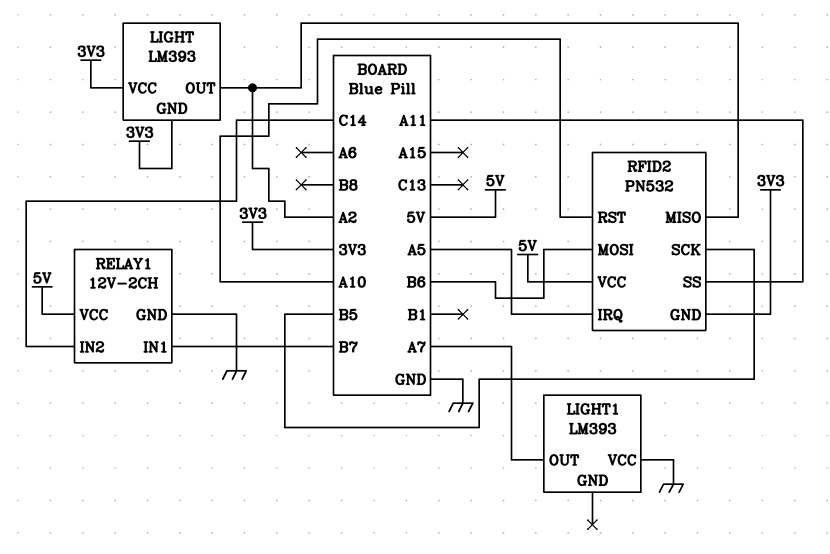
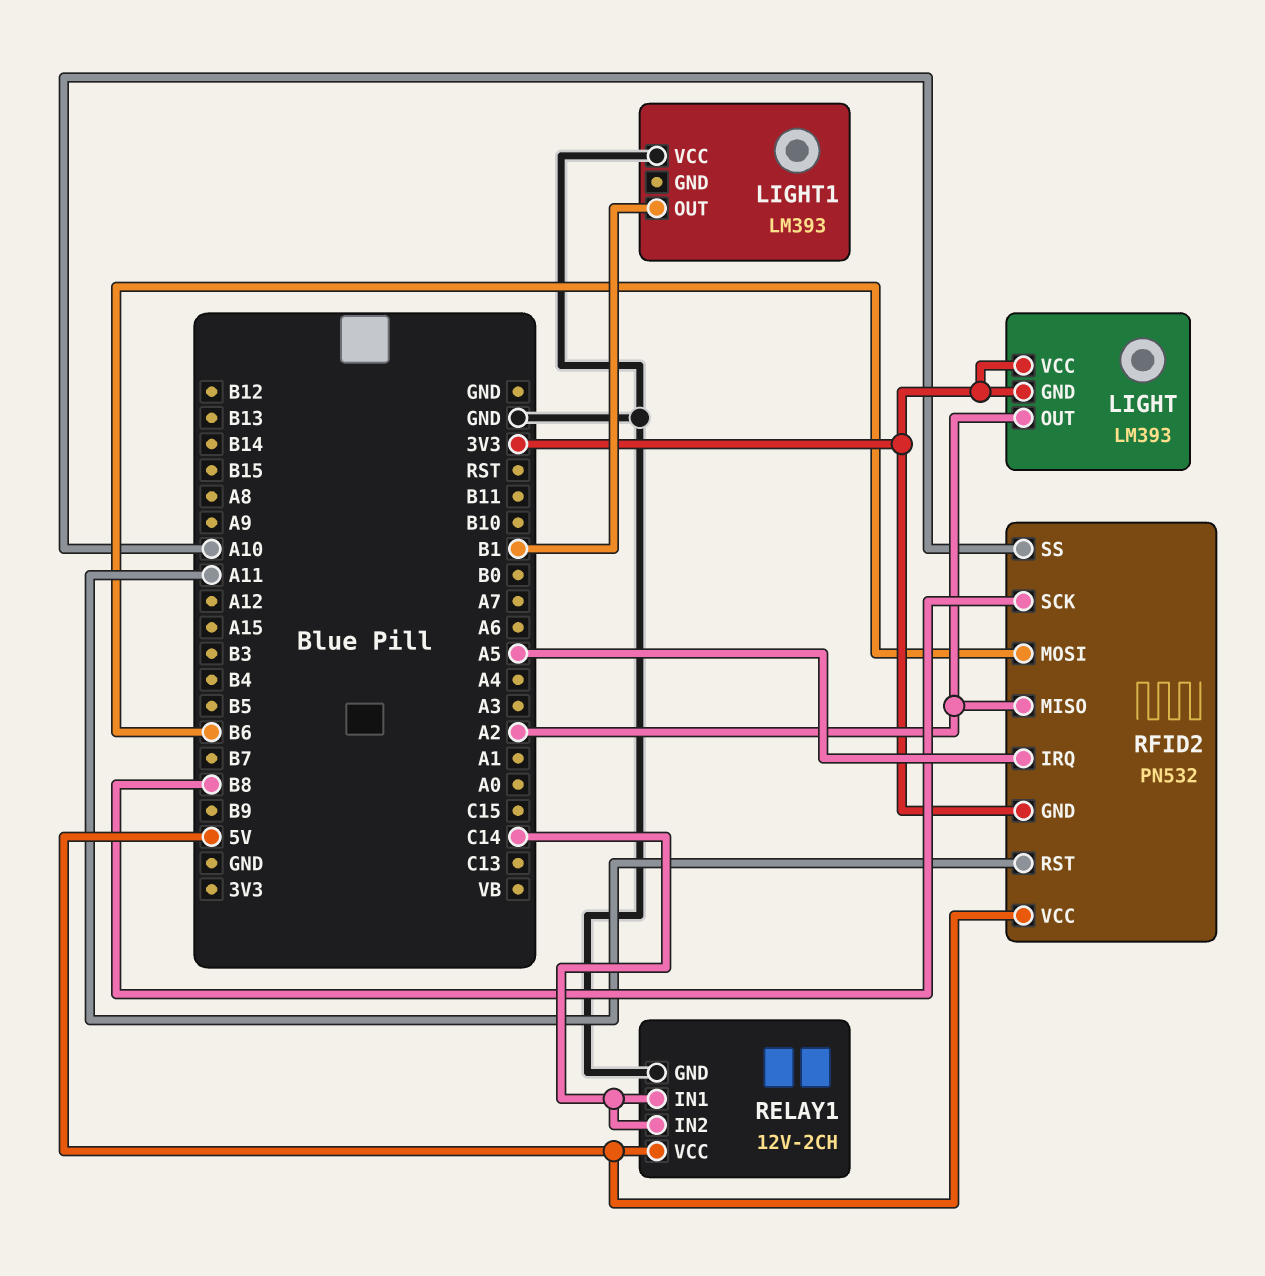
LIGHT1 pin OUT: A7 -> B1
RELAY1 pin IN1: B7 -> C14
RFID2 pin RST: A10 -> A11
RFID2 pin SCK: B5 -> B8
RFID2 pin SS: A11 -> A10

